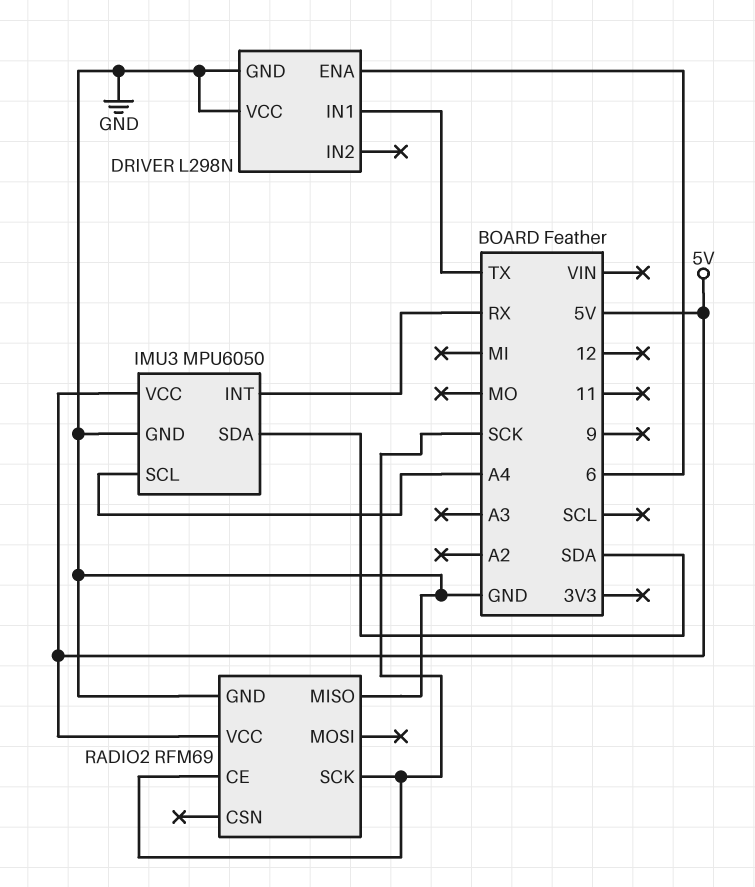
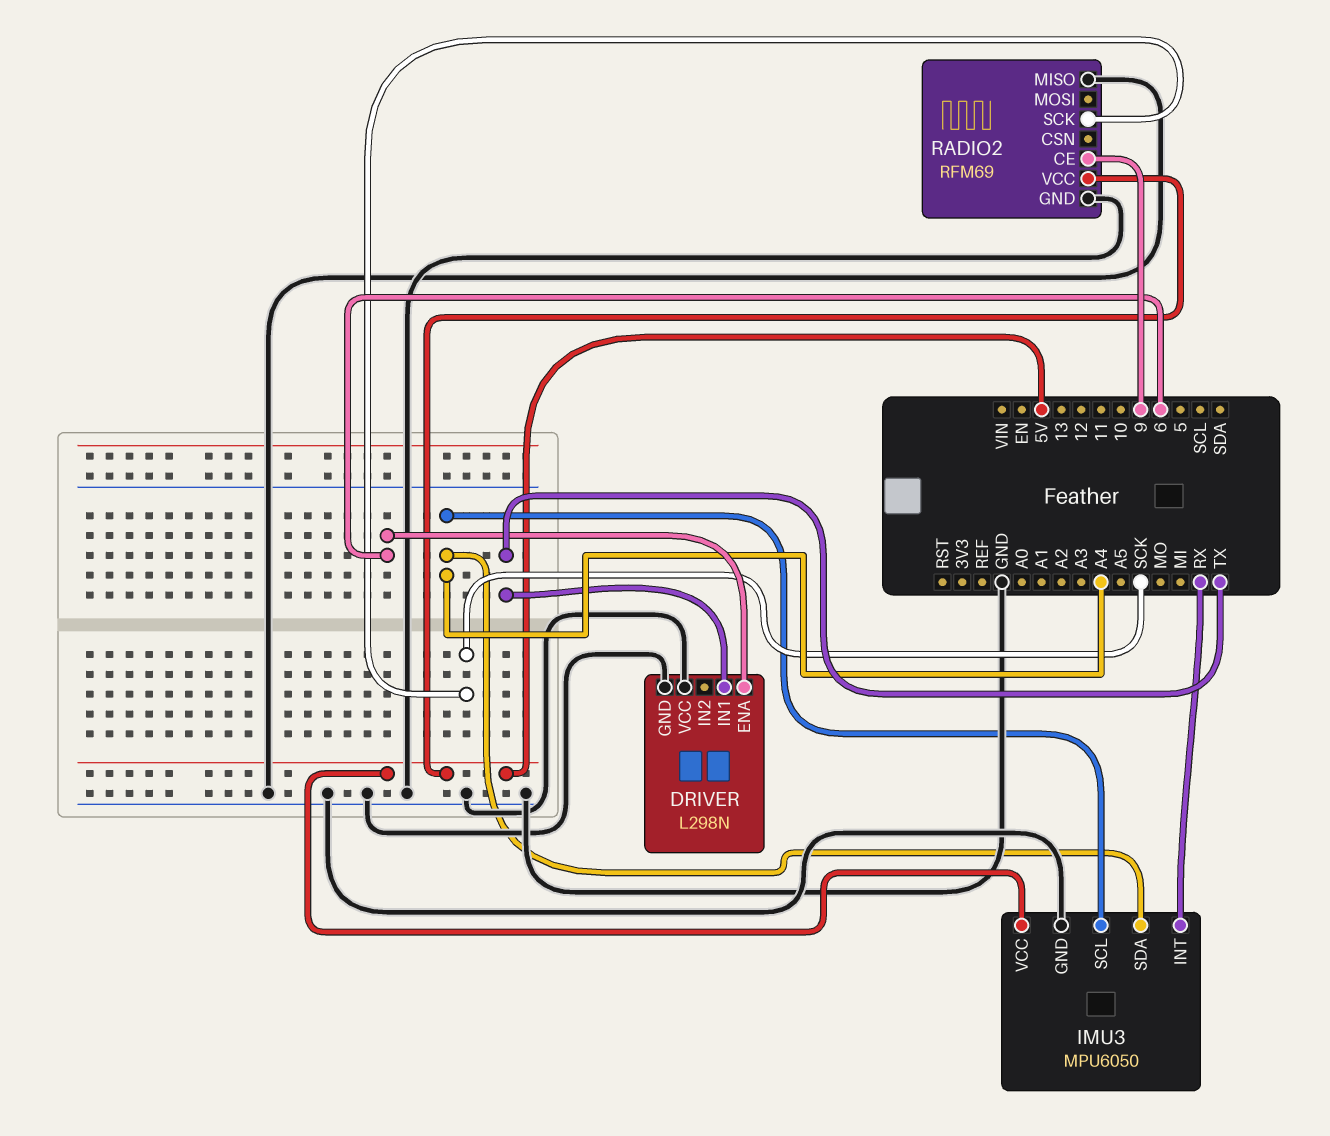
IMU3 pin SDA: SDA -> A4
RADIO2 pin CE: SCK -> 9

